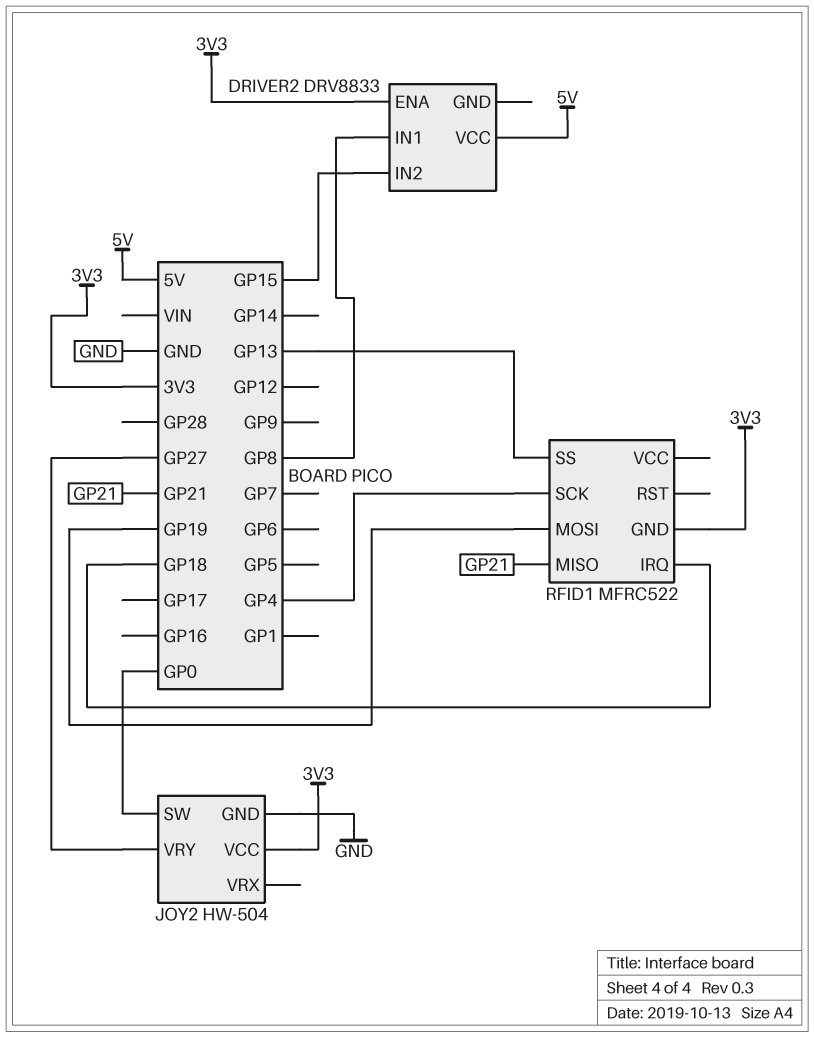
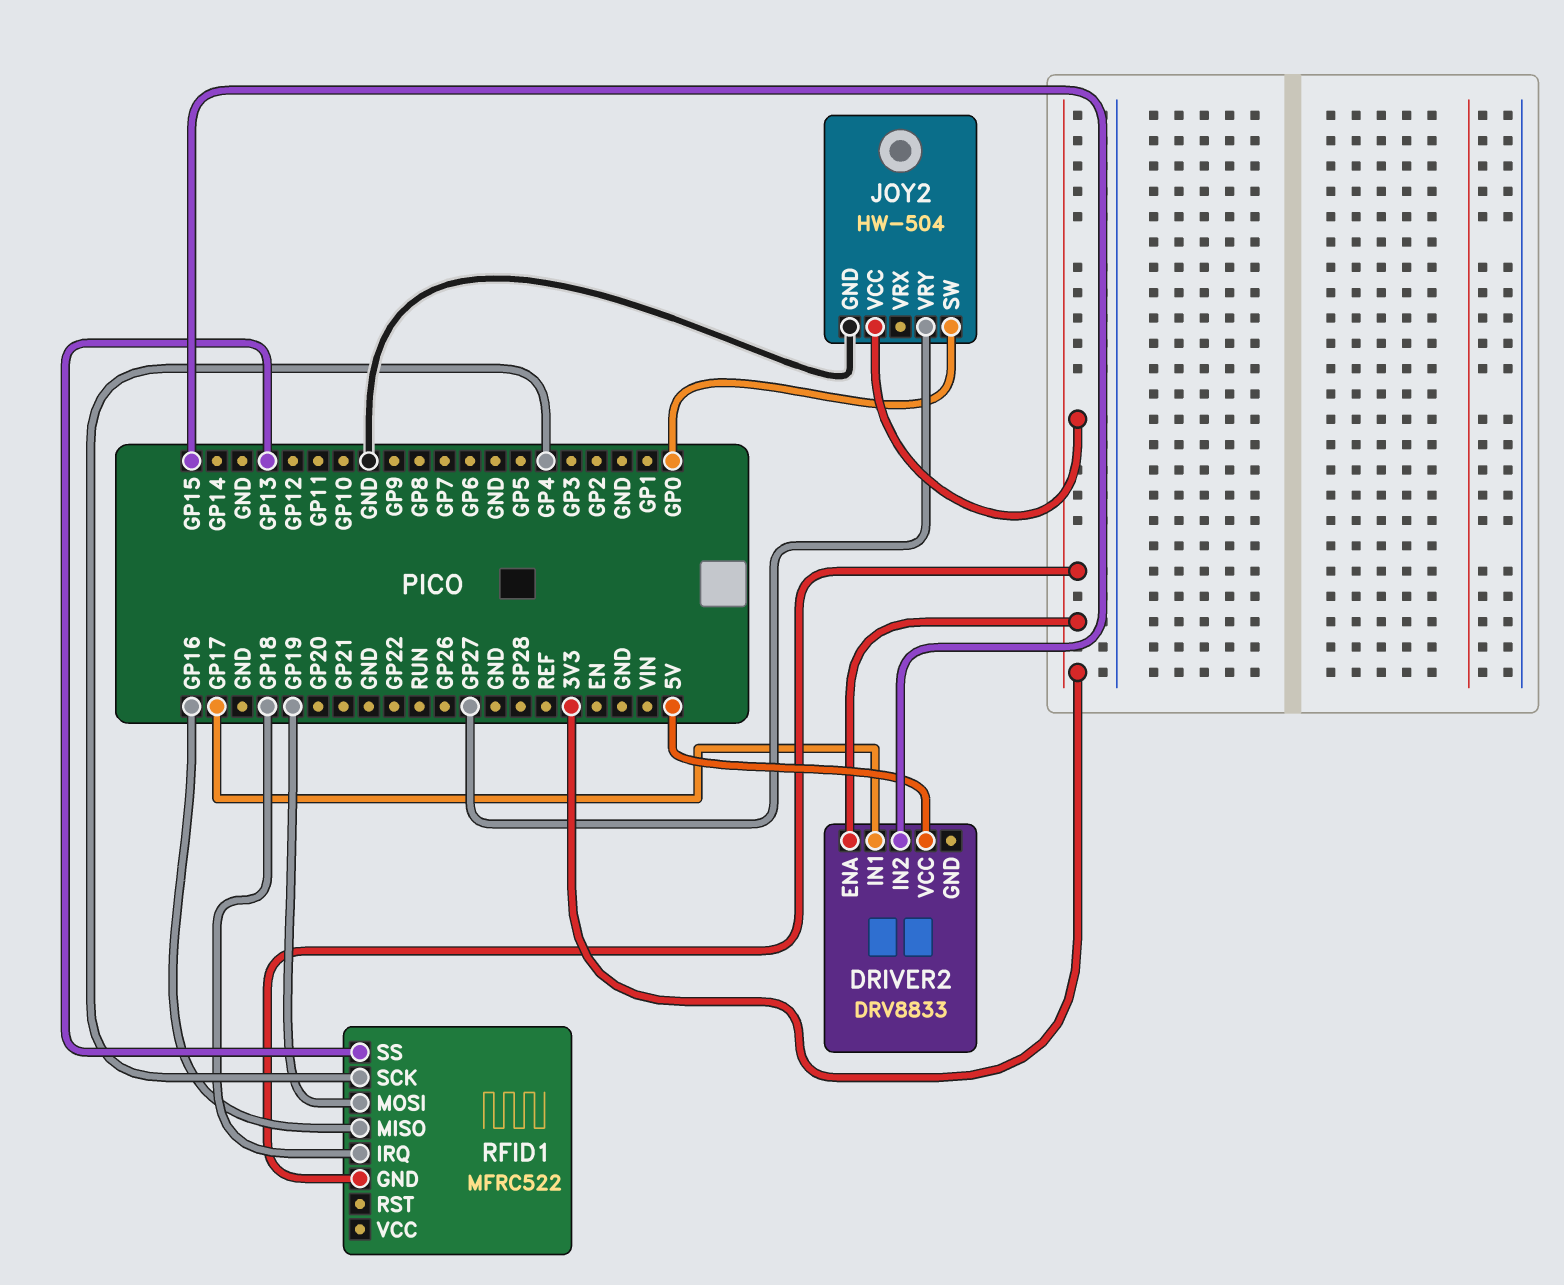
DRIVER2 pin IN1: GP8 -> GP17
RFID1 pin MISO: GP21 -> GP16

